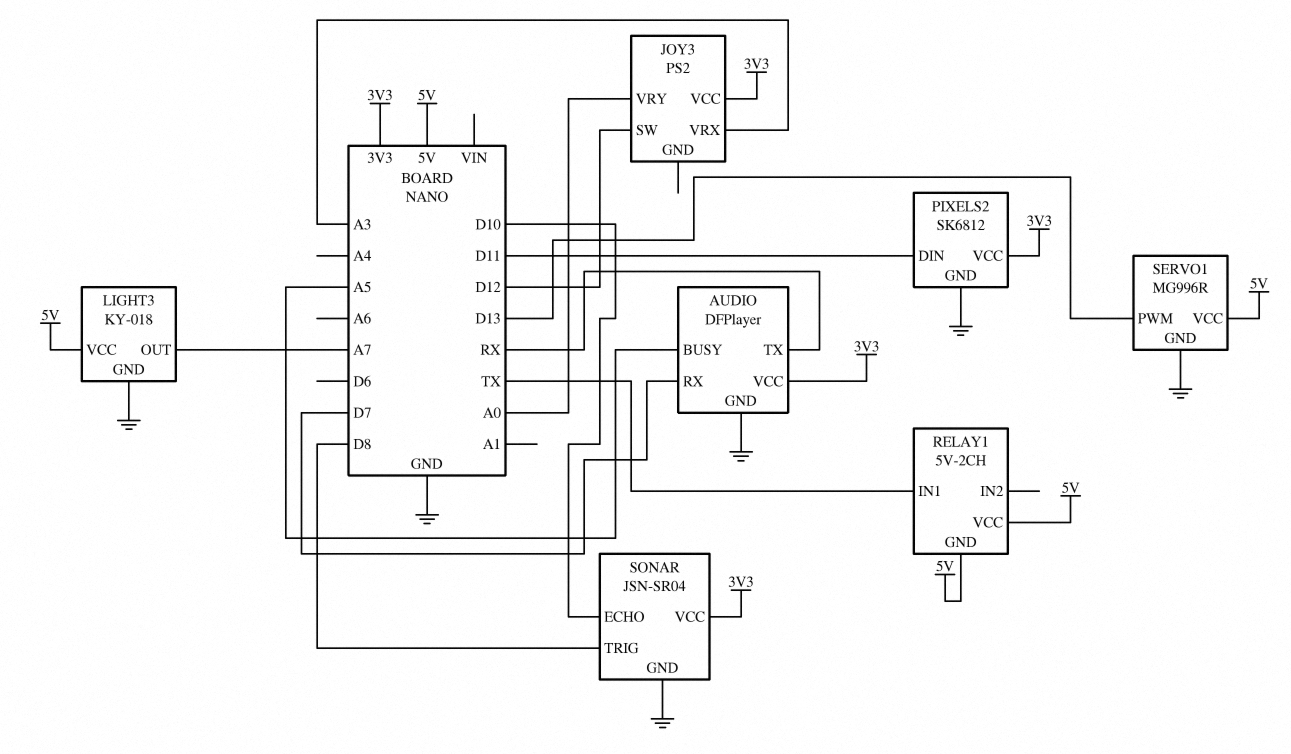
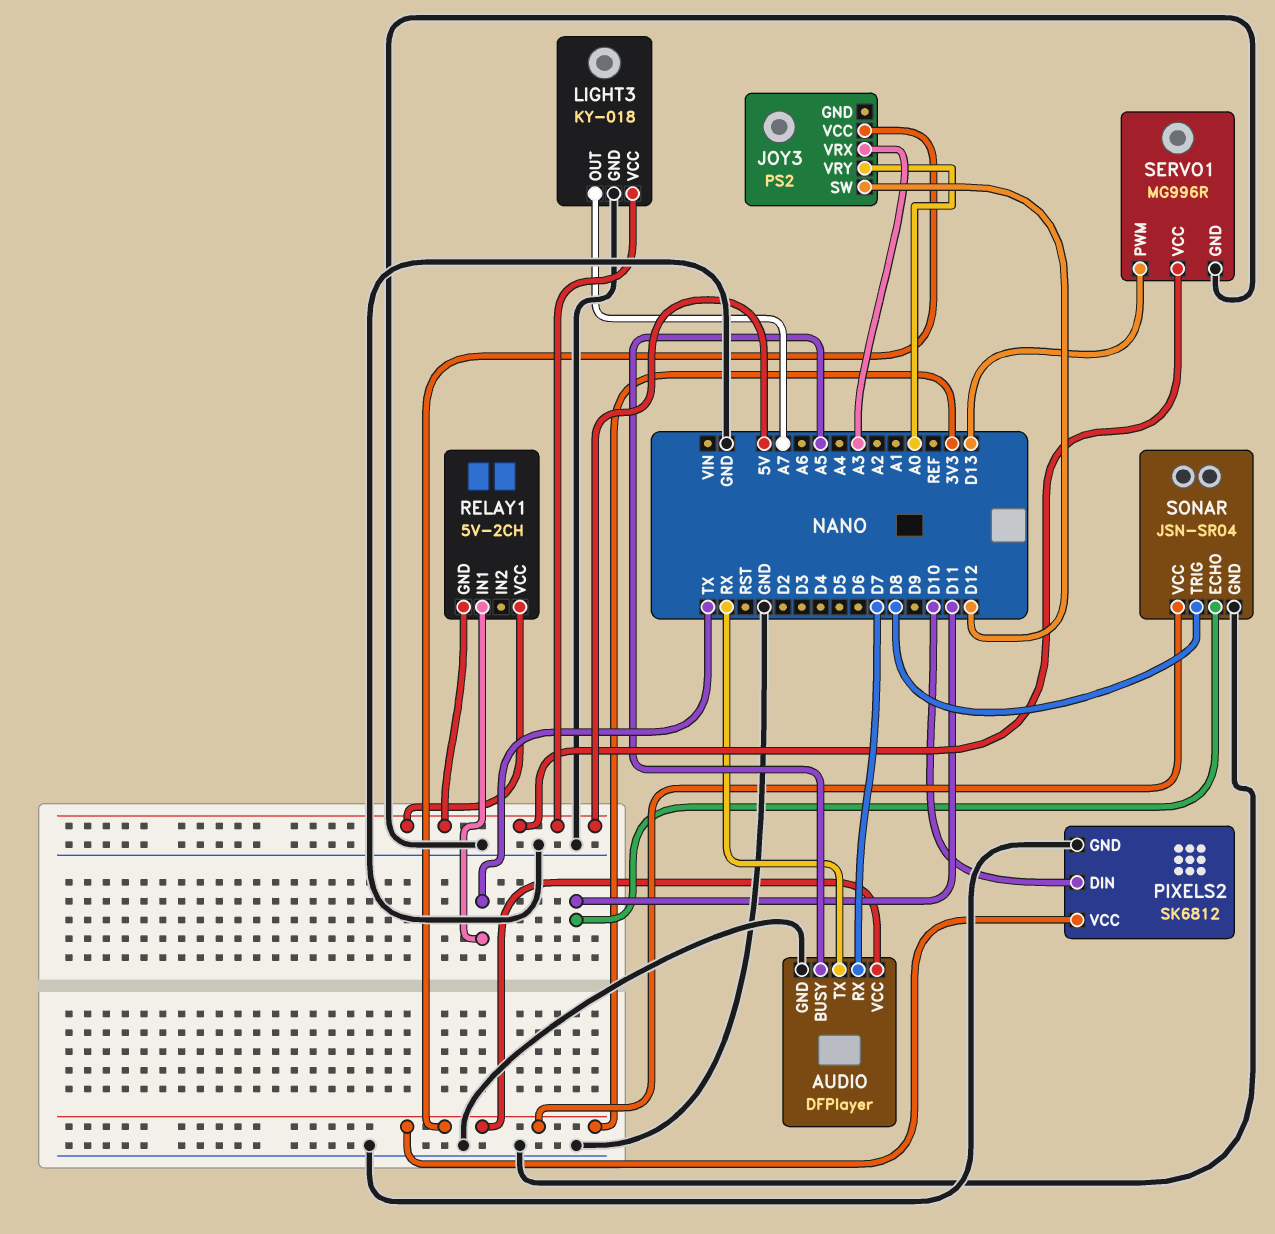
PIXELS2 pin DIN: D11 -> D10
SONAR pin ECHO: D10 -> D11

